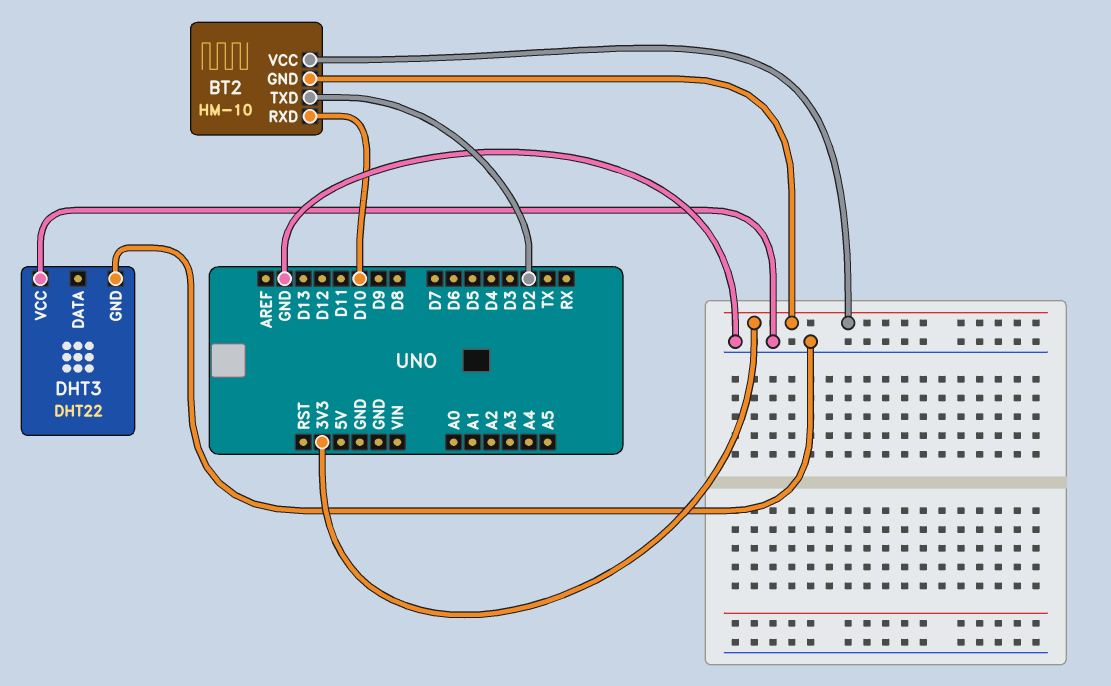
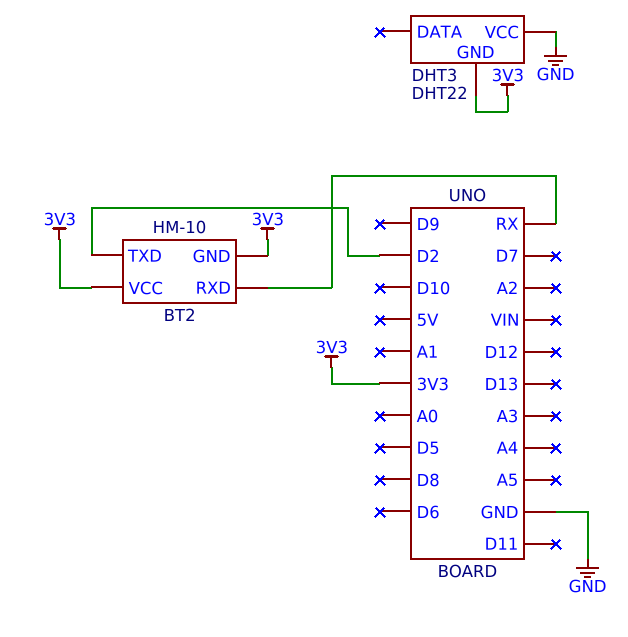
BT2 pin RXD: D10 -> RX
DHT3 pin GND: GND -> 3V3

